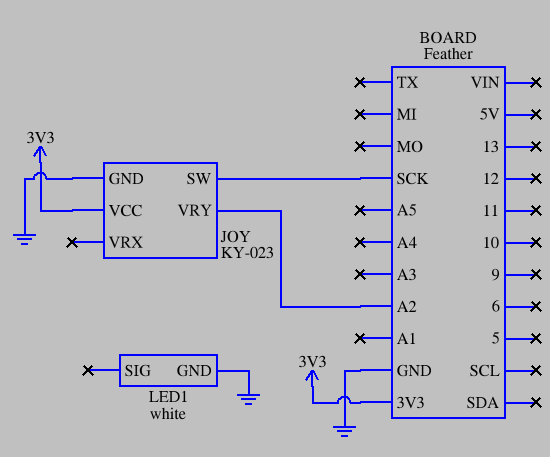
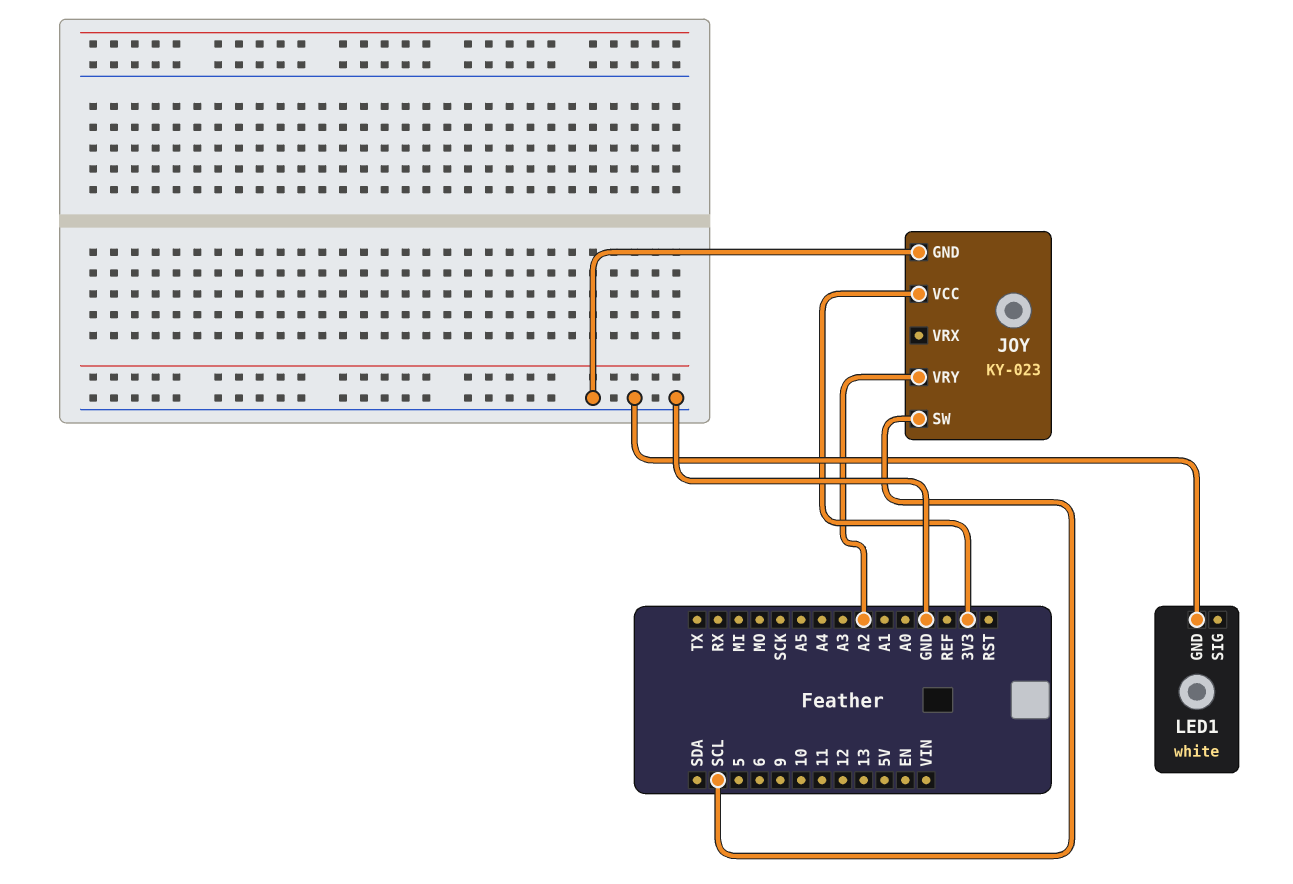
JOY pin SW: SCK -> SCL

